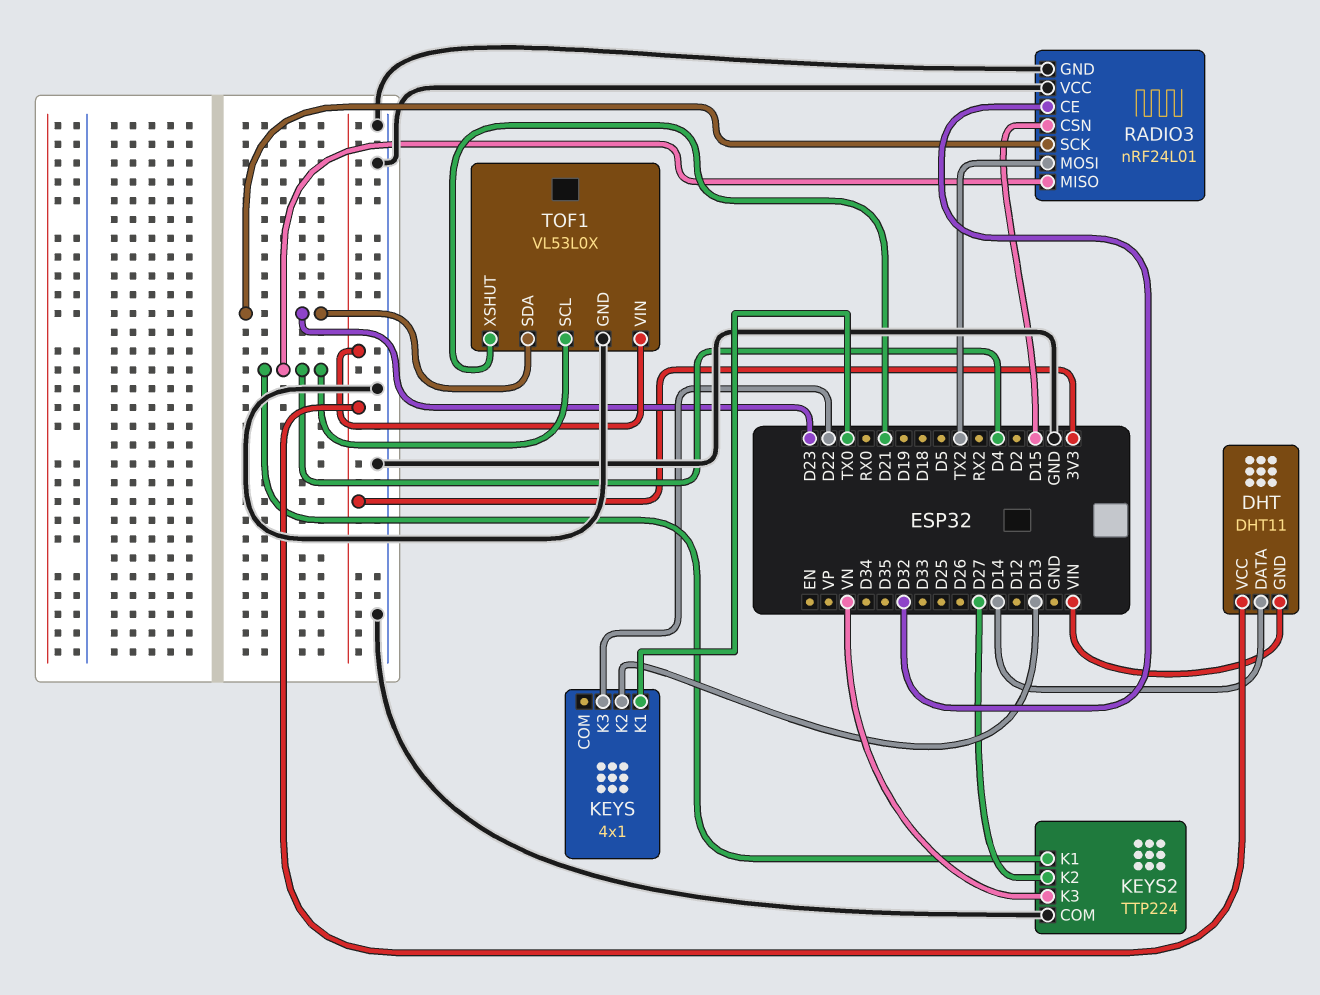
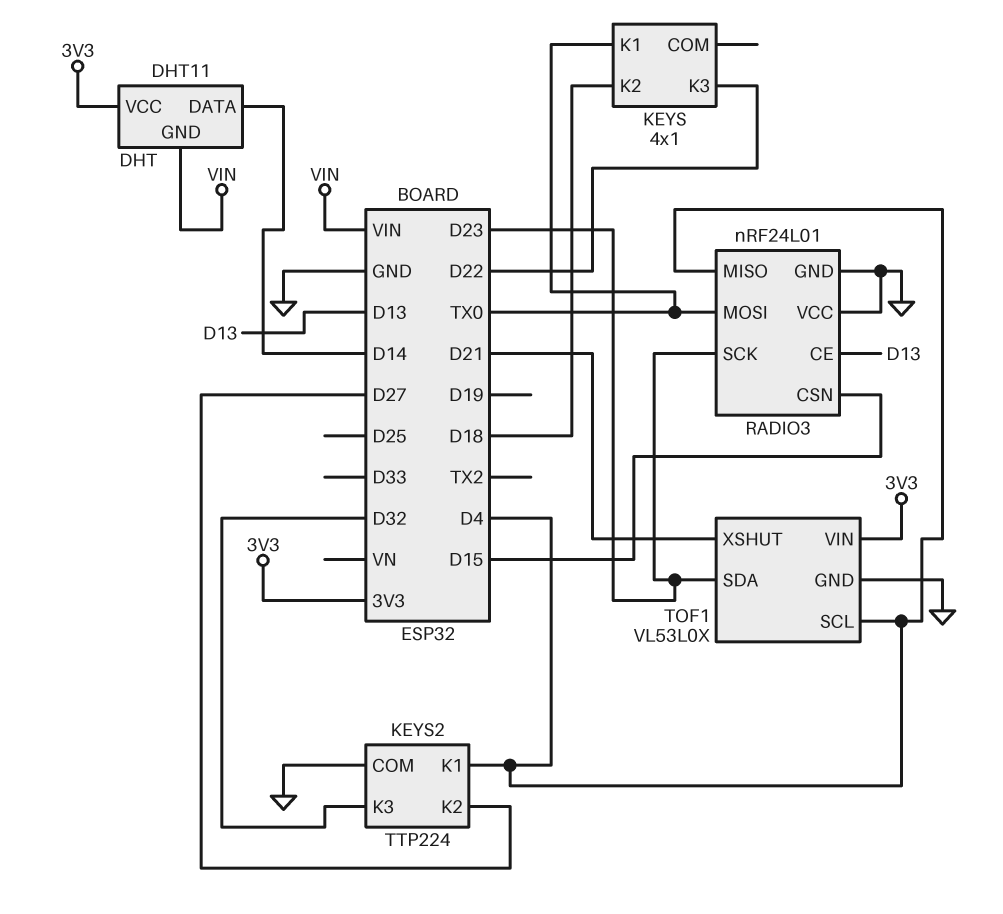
KEYS pin K2: D13 -> D18
KEYS2 pin K3: VN -> D32
RADIO3 pin CE: D32 -> D13
RADIO3 pin MOSI: TX2 -> TX0

